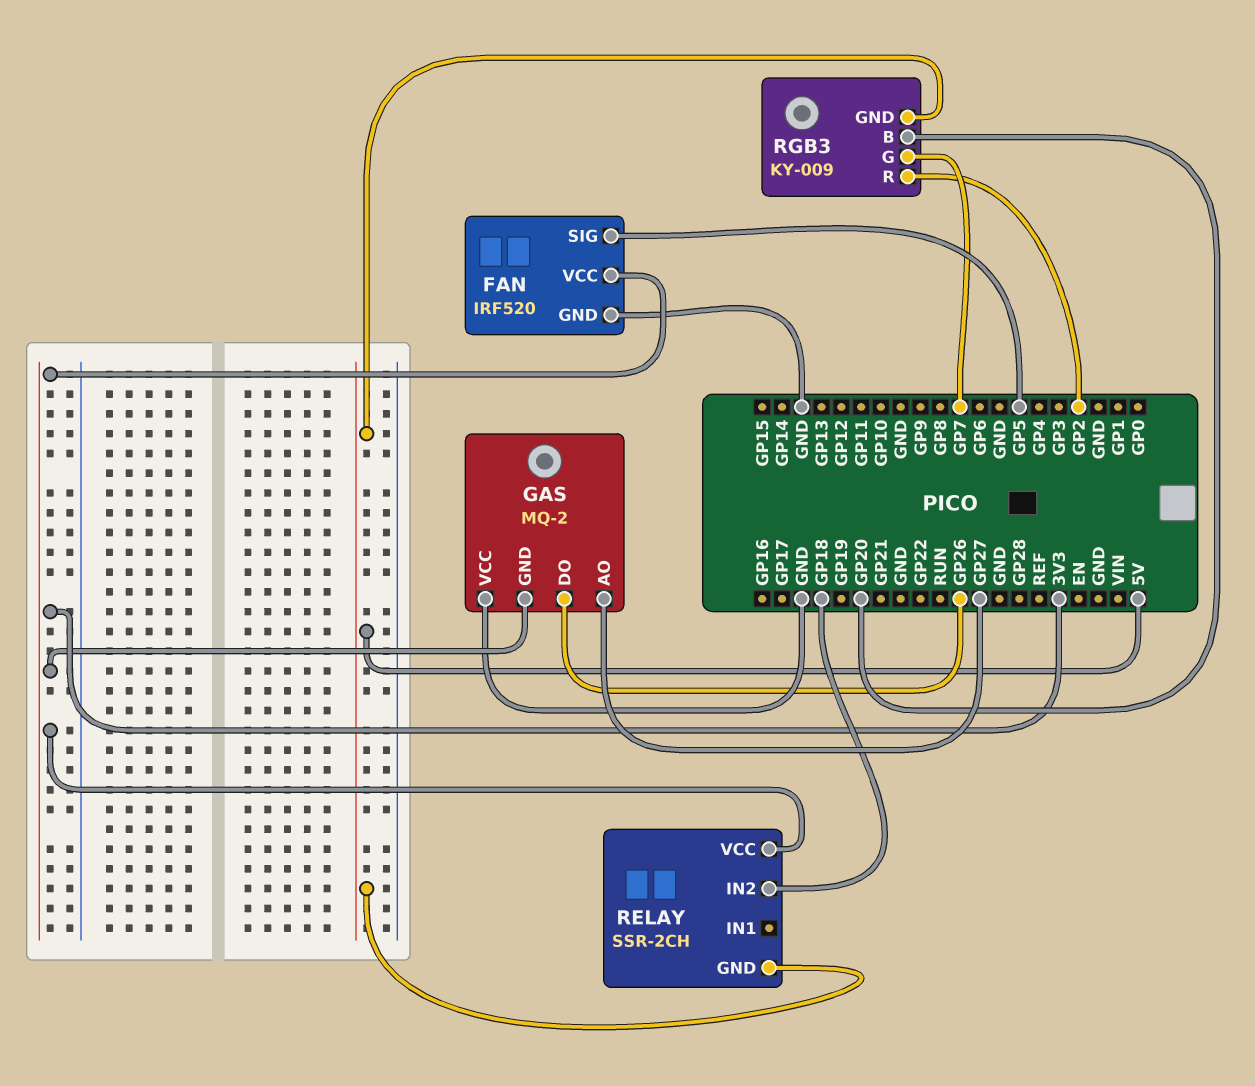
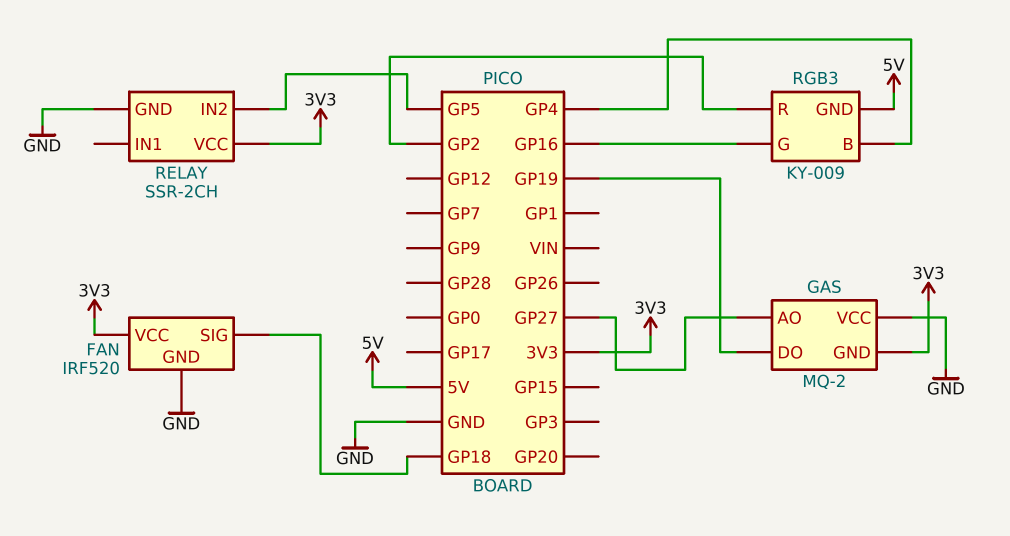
FAN pin SIG: GP5 -> GP18
GAS pin DO: GP26 -> GP19
RELAY pin GND: 5V -> GND
RELAY pin IN2: GP18 -> GP5
RGB3 pin B: GP20 -> GP4
RGB3 pin G: GP7 -> GP16

